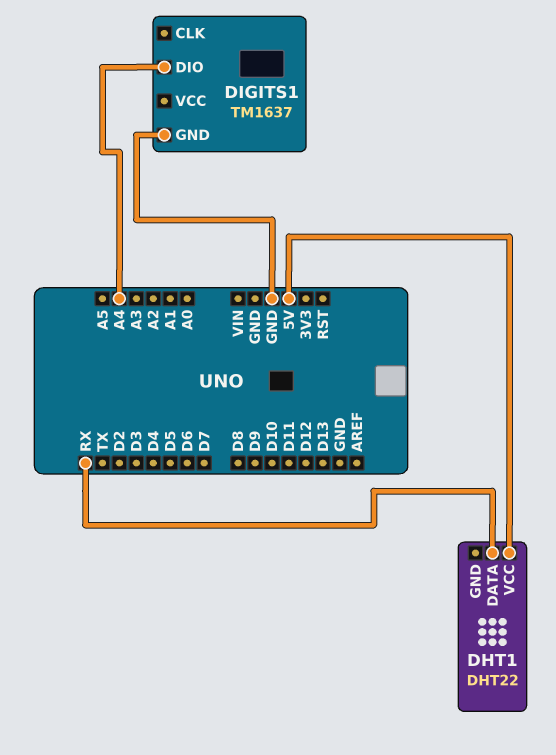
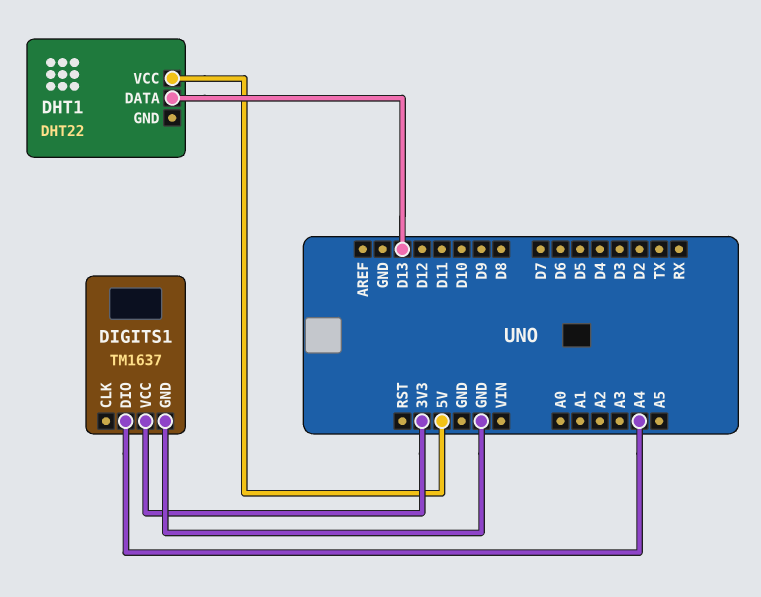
DHT1 pin DATA: RX -> D13
DIGITS1 pin VCC: none -> 3V3

